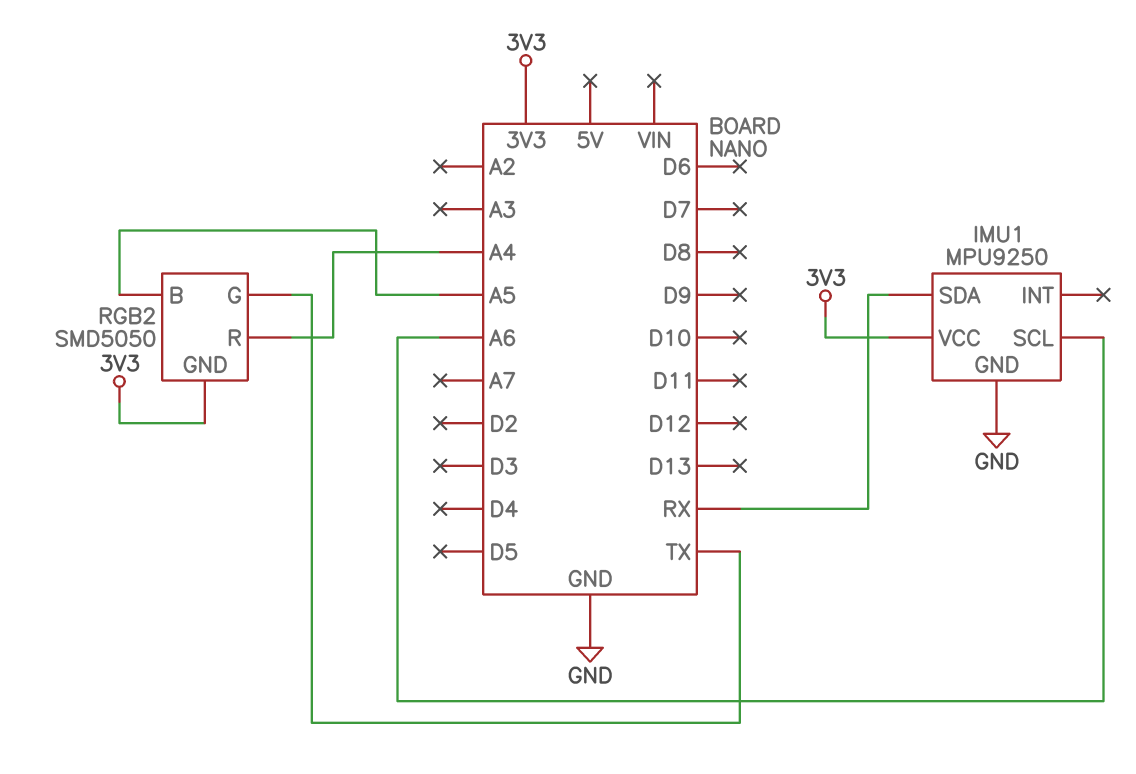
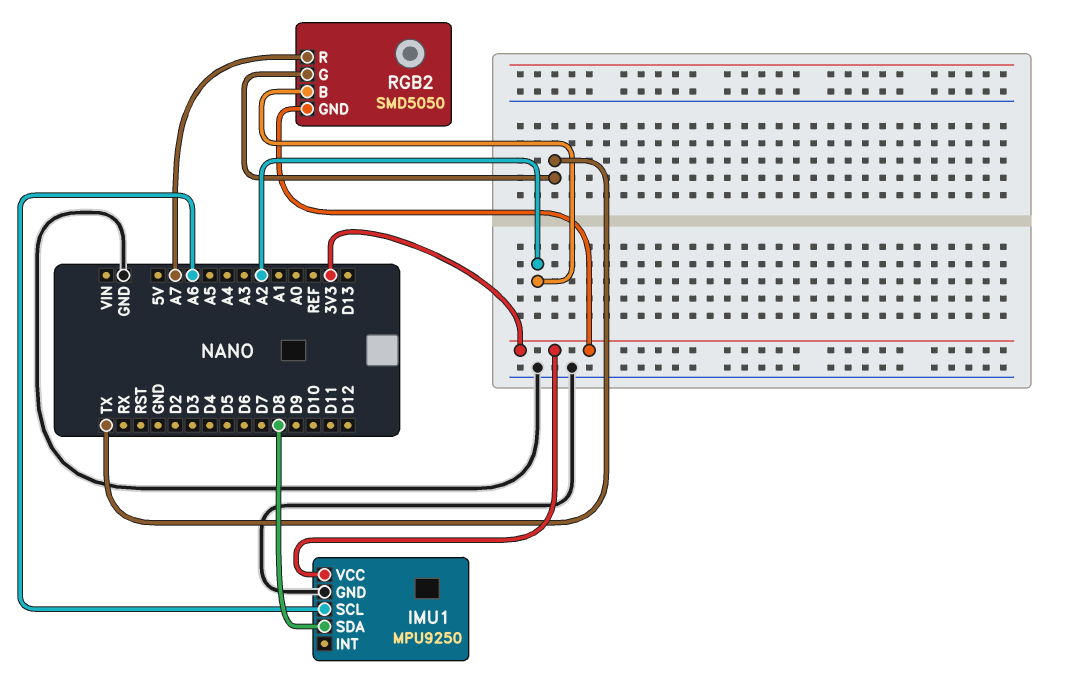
IMU1 pin SDA: RX -> D8
RGB2 pin B: A5 -> A2
RGB2 pin R: A4 -> A7

